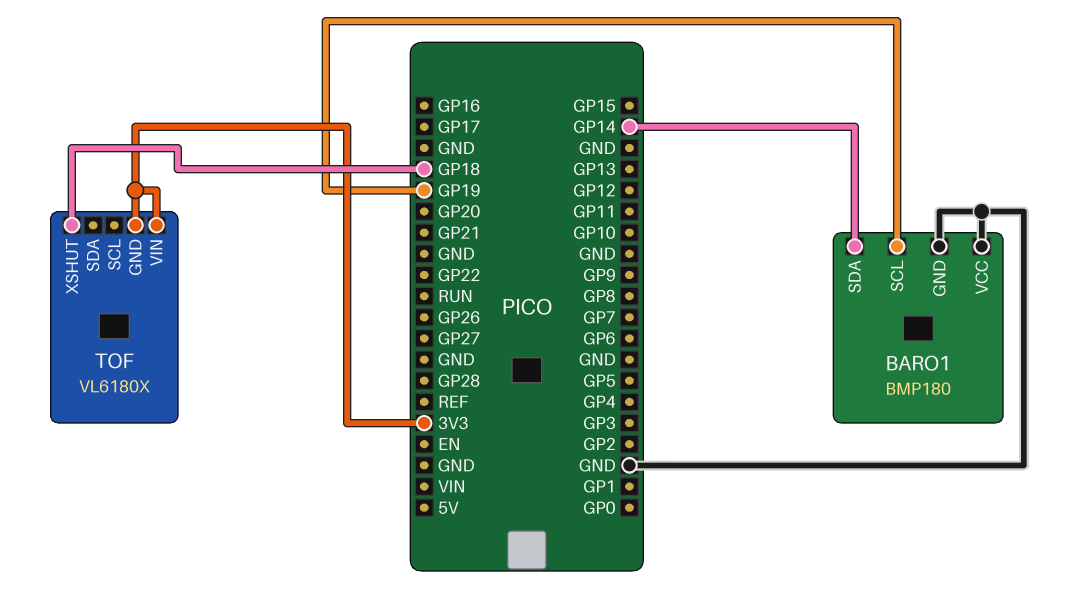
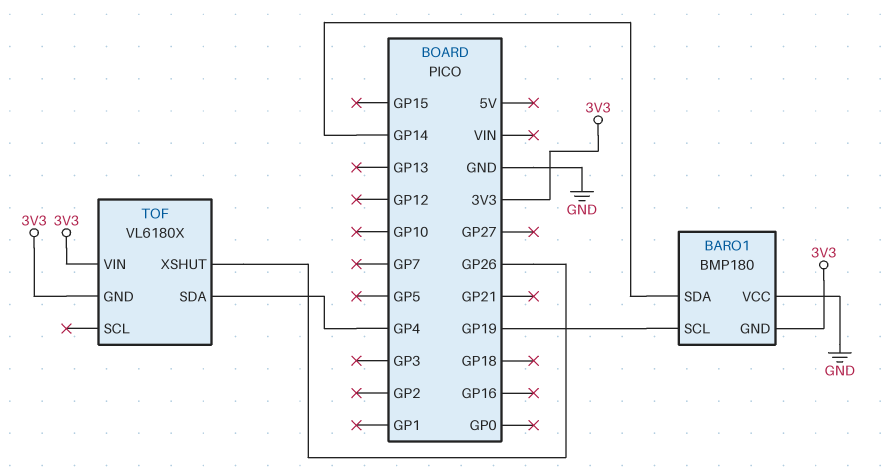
BARO1 pin GND: GND -> 3V3
TOF pin SDA: none -> GP4
TOF pin XSHUT: GP18 -> GP26

